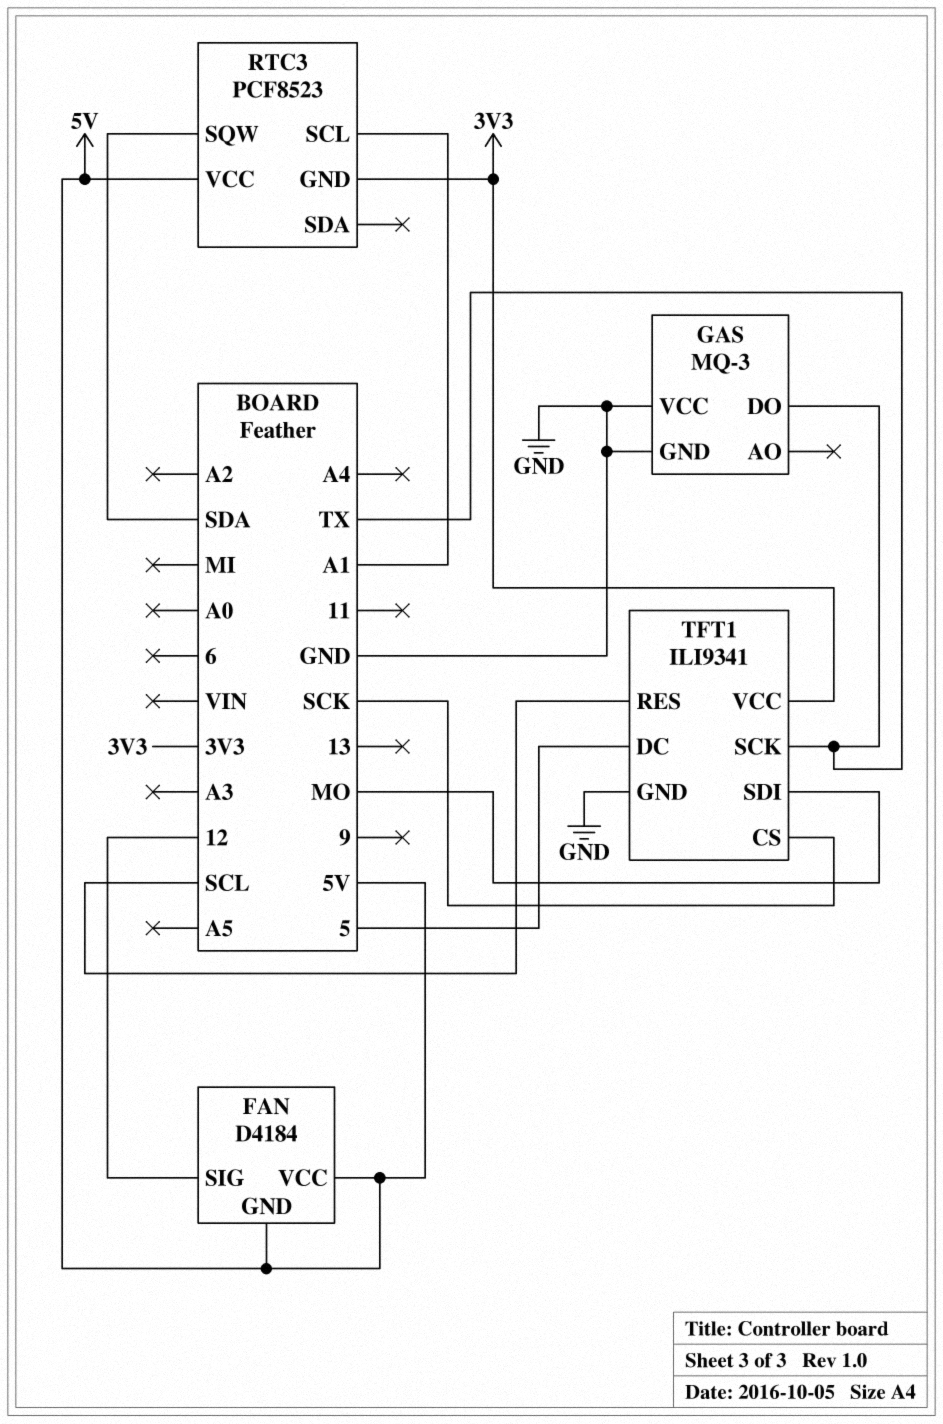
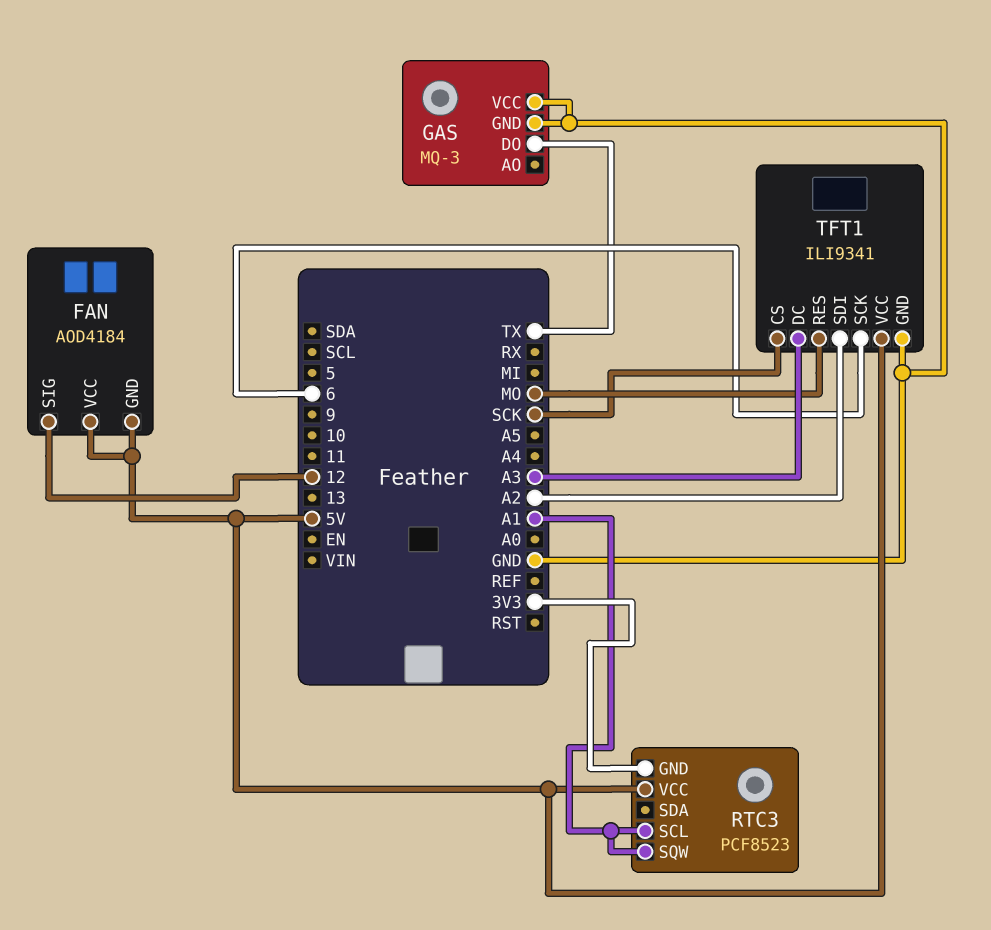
FAN: D4184 -> AOD4184
RTC3 pin SQW: SDA -> A1
TFT1 pin DC: 5 -> A3
TFT1 pin RES: SCL -> MO
TFT1 pin SCK: TX -> 6
TFT1 pin SDI: MO -> A2
TFT1 pin VCC: 3V3 -> 5V

